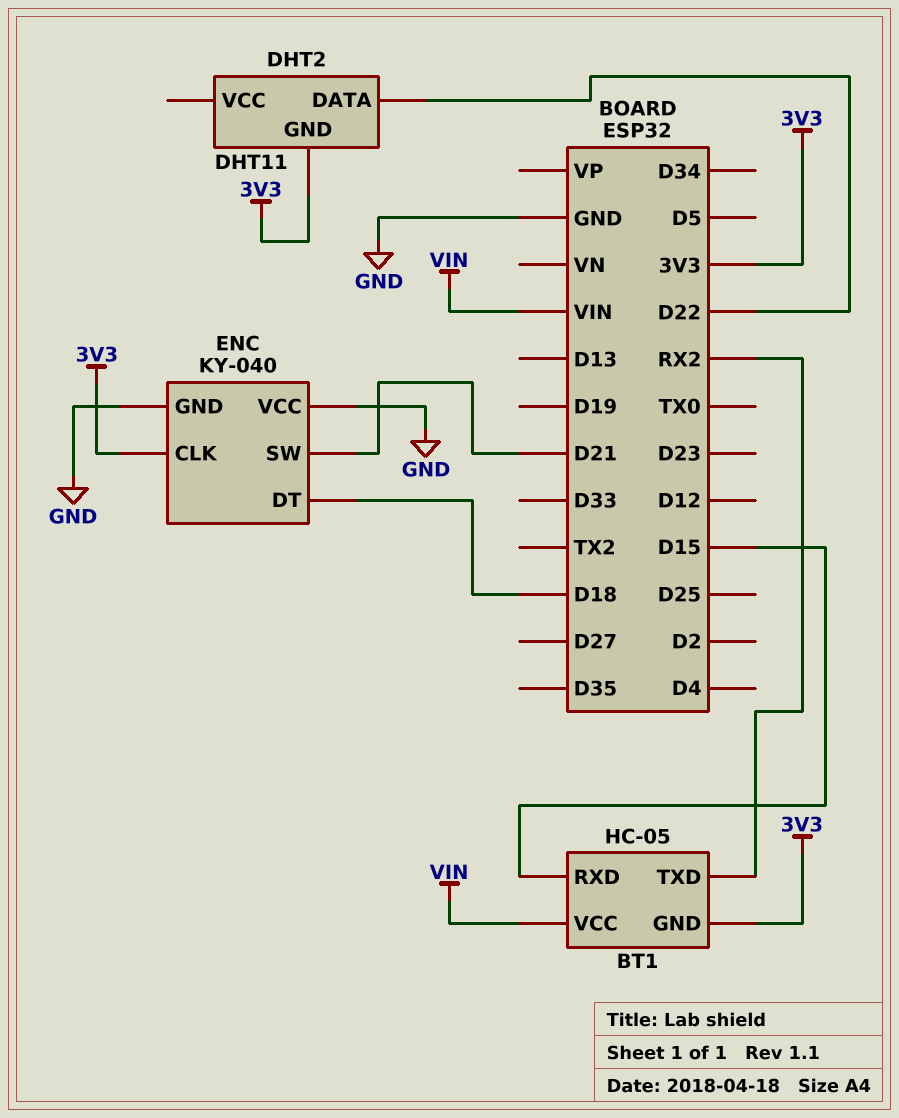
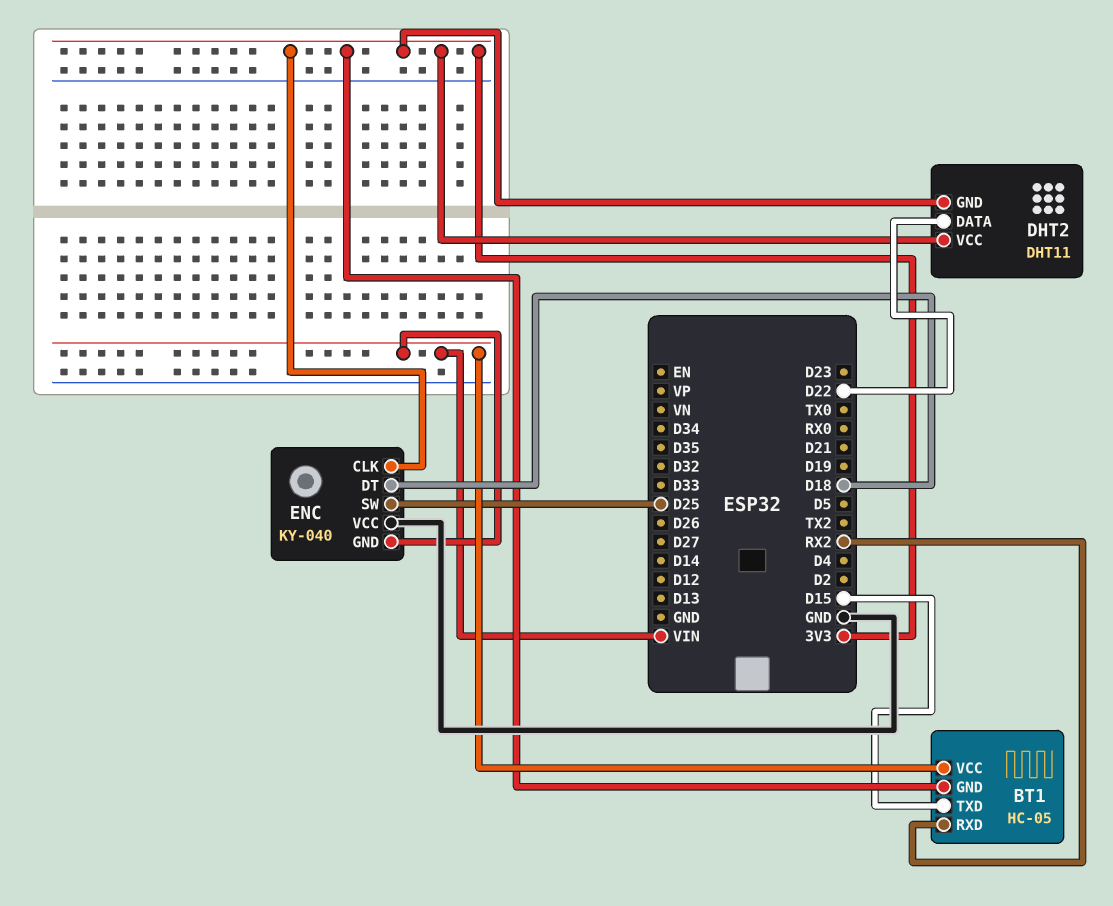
BT1 pin RXD: D15 -> RX2
BT1 pin TXD: RX2 -> D15
DHT2 pin VCC: none -> 3V3
ENC pin GND: GND -> VIN
ENC pin SW: D21 -> D25

